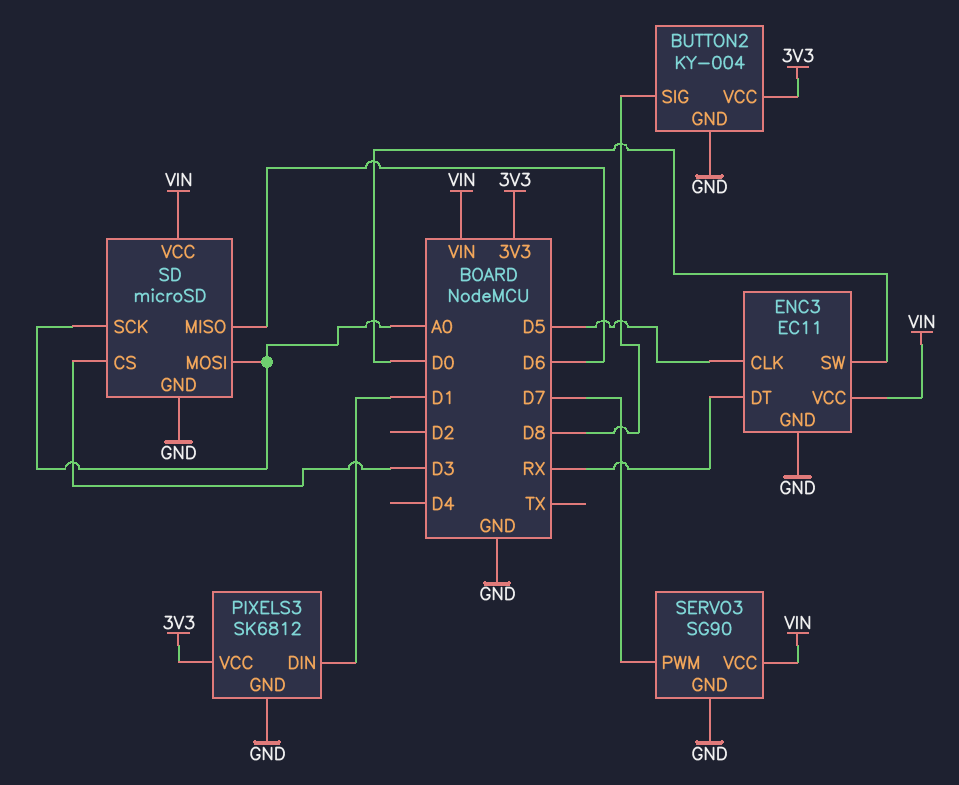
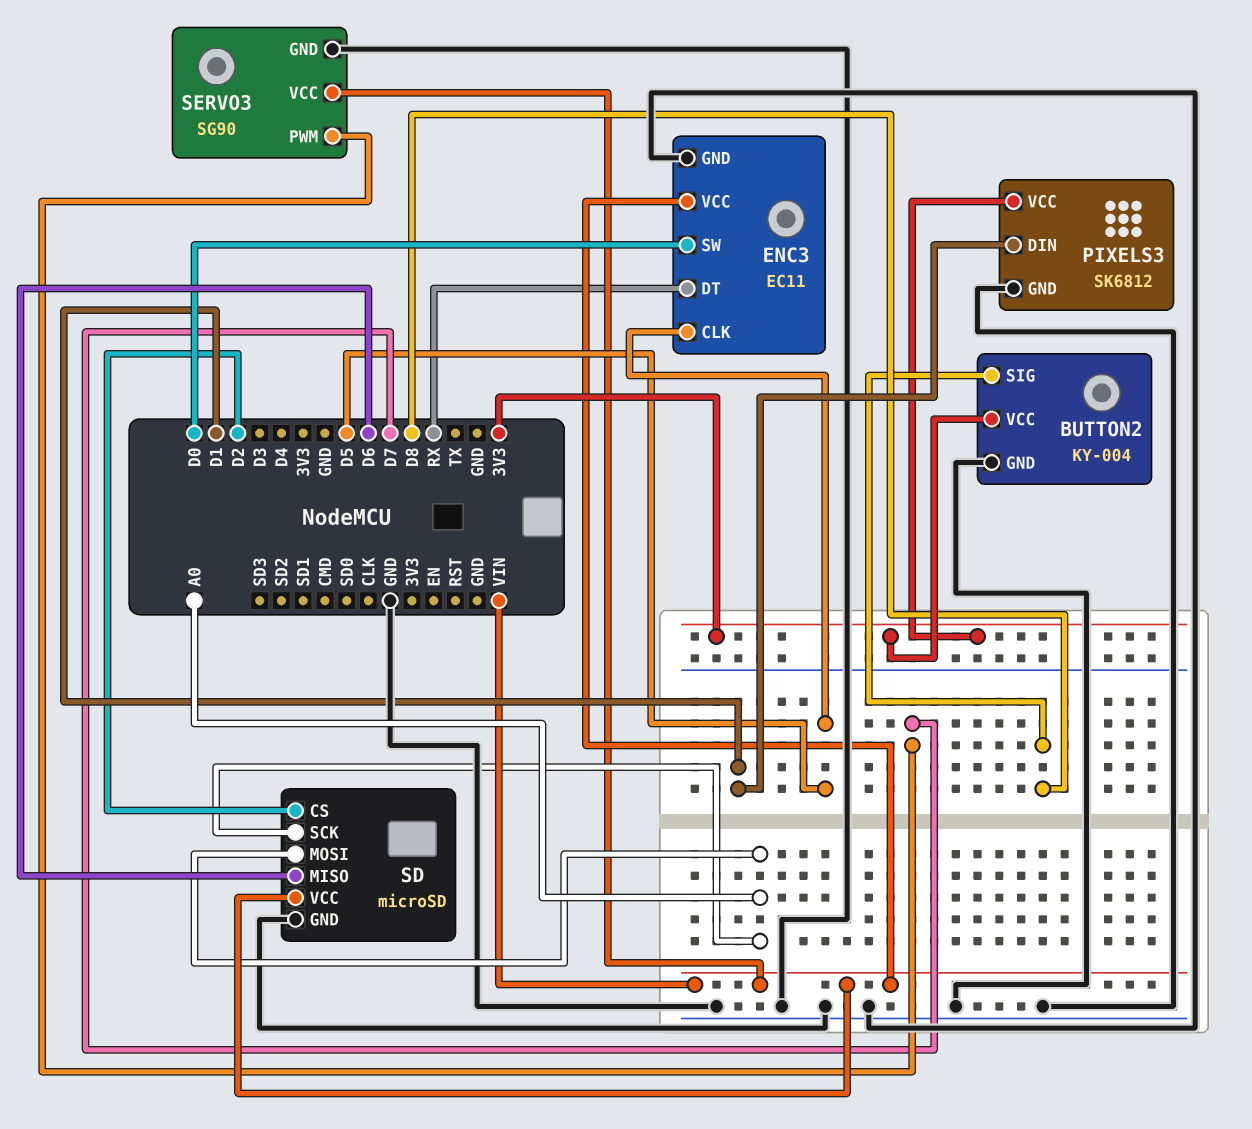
SD pin CS: D3 -> D2

